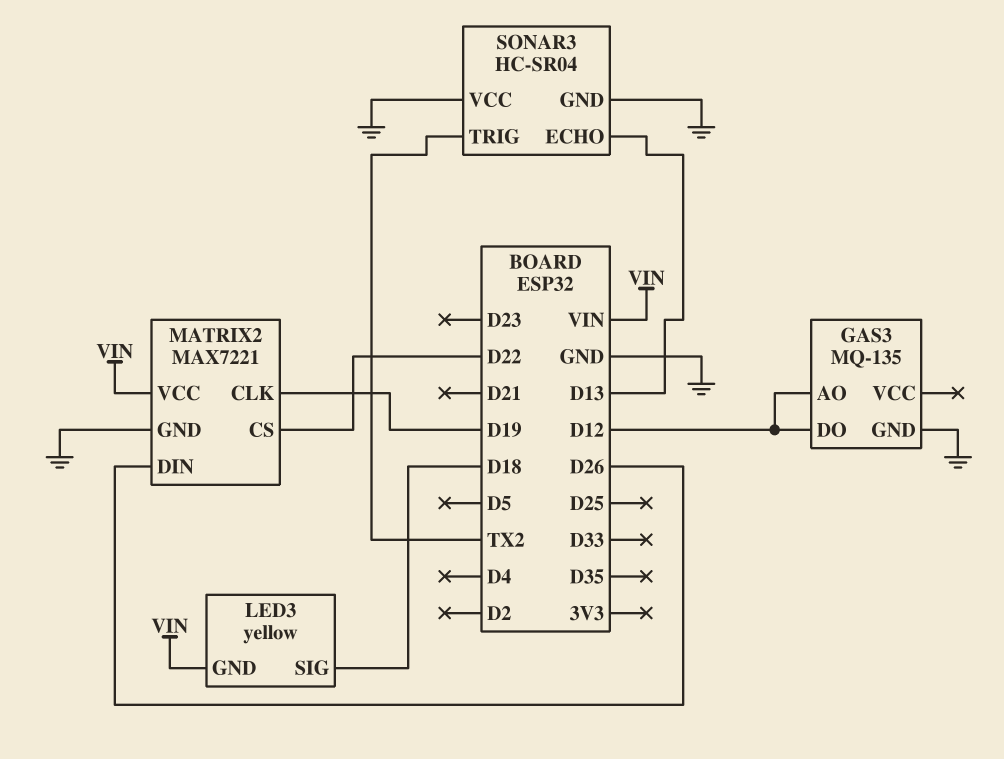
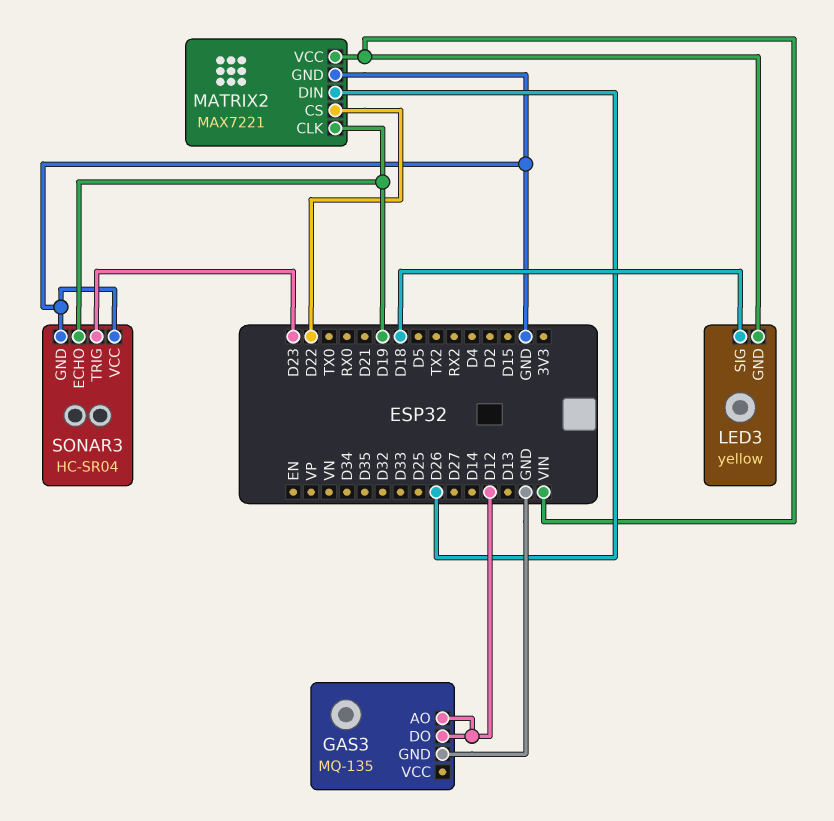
SONAR3 pin ECHO: D13 -> D19
SONAR3 pin TRIG: TX2 -> D23

